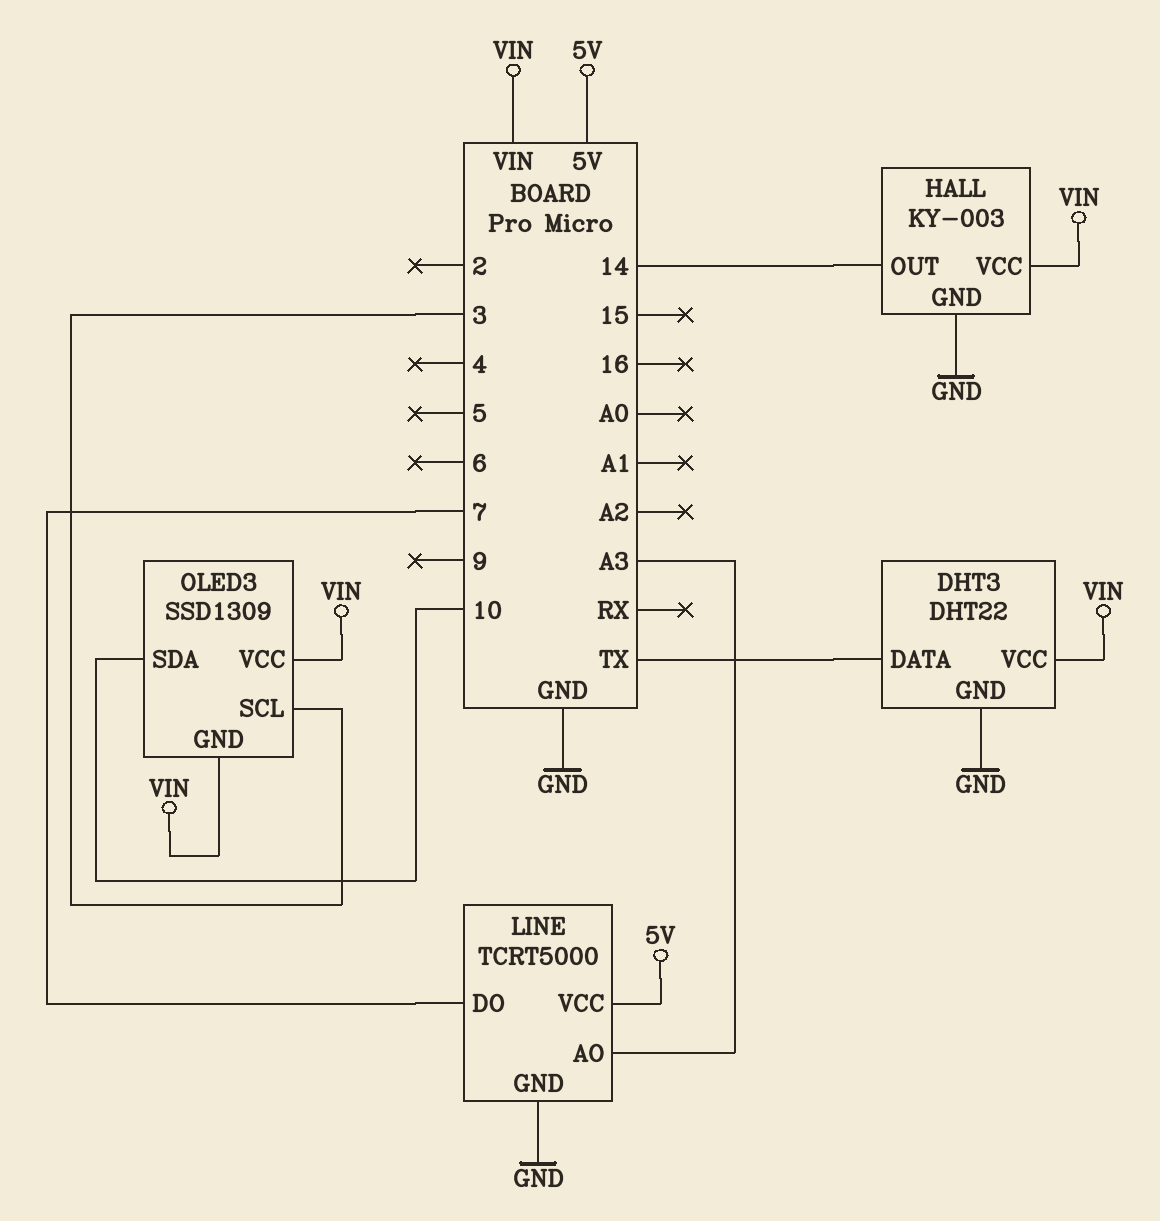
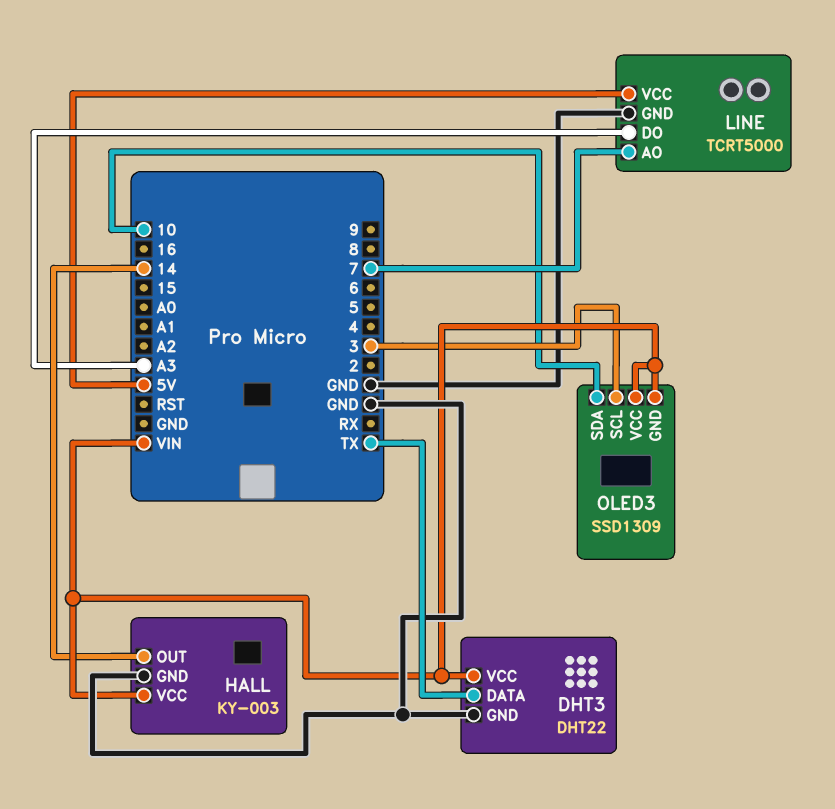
LINE pin AO: A3 -> 7
LINE pin DO: 7 -> A3

